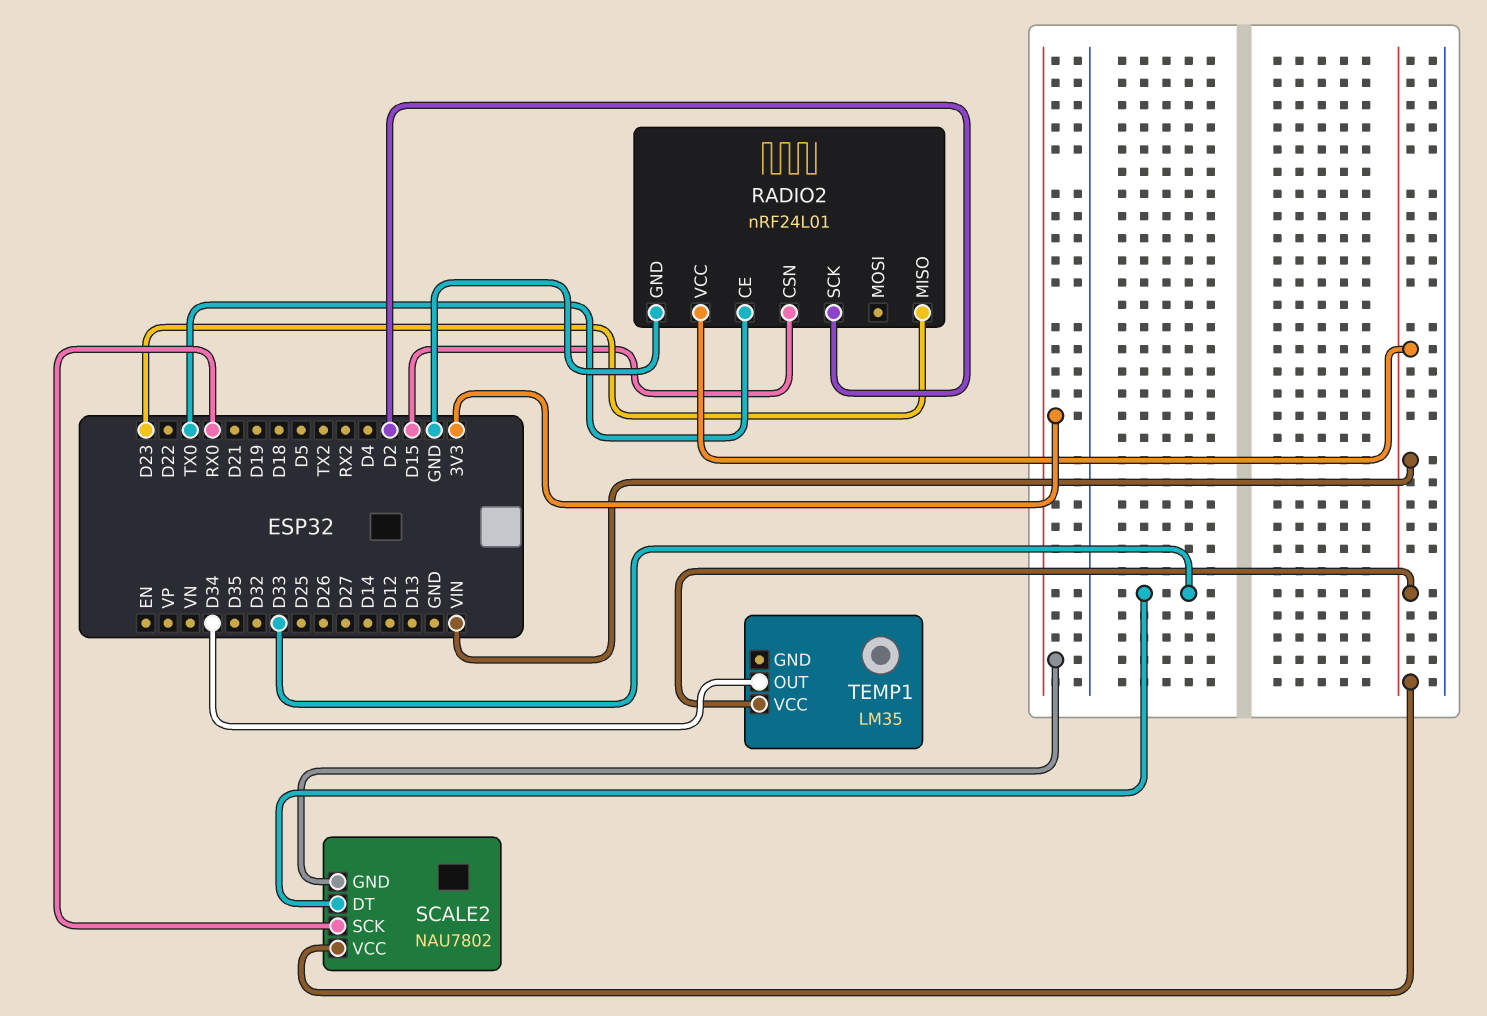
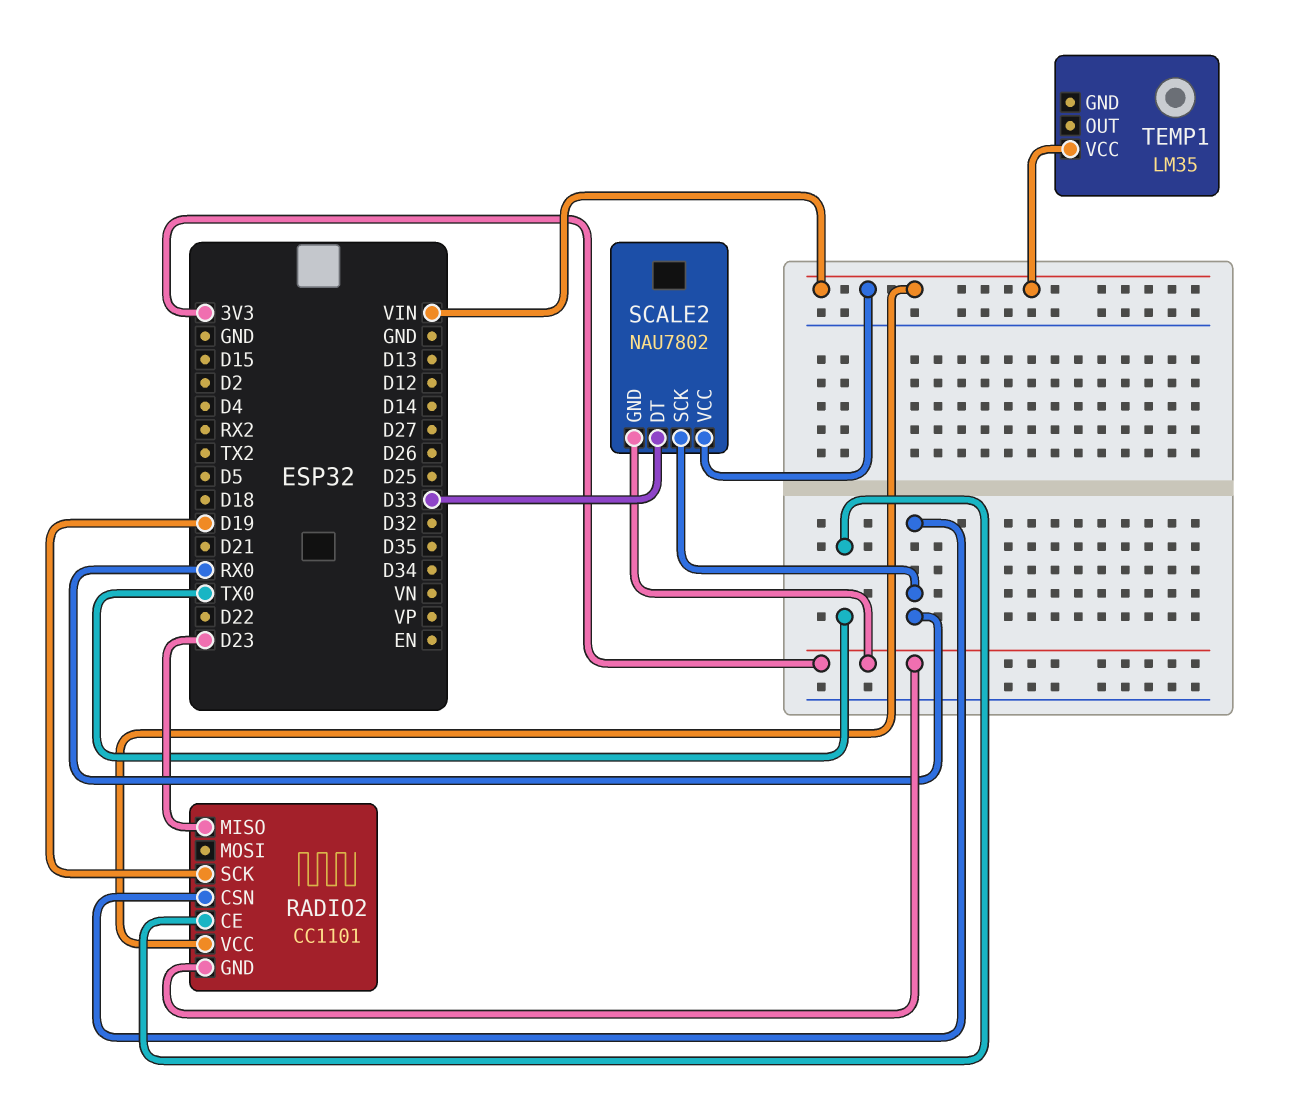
RADIO2: nRF24L01 -> CC1101
RADIO2 pin CSN: D15 -> RX0
RADIO2 pin GND: GND -> 3V3
RADIO2 pin SCK: D2 -> D19
TEMP1 pin OUT: D34 -> none

